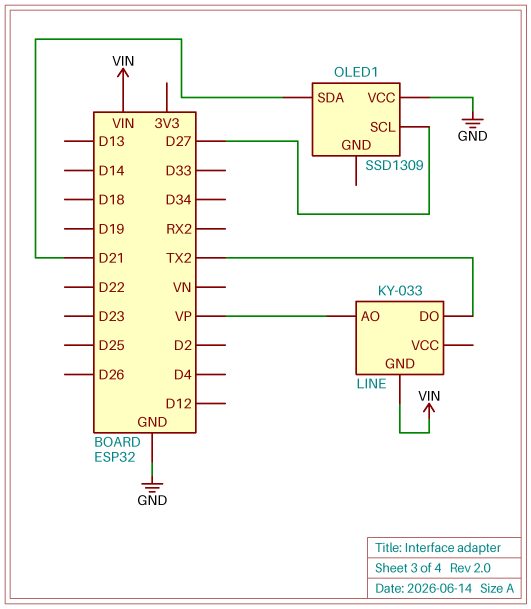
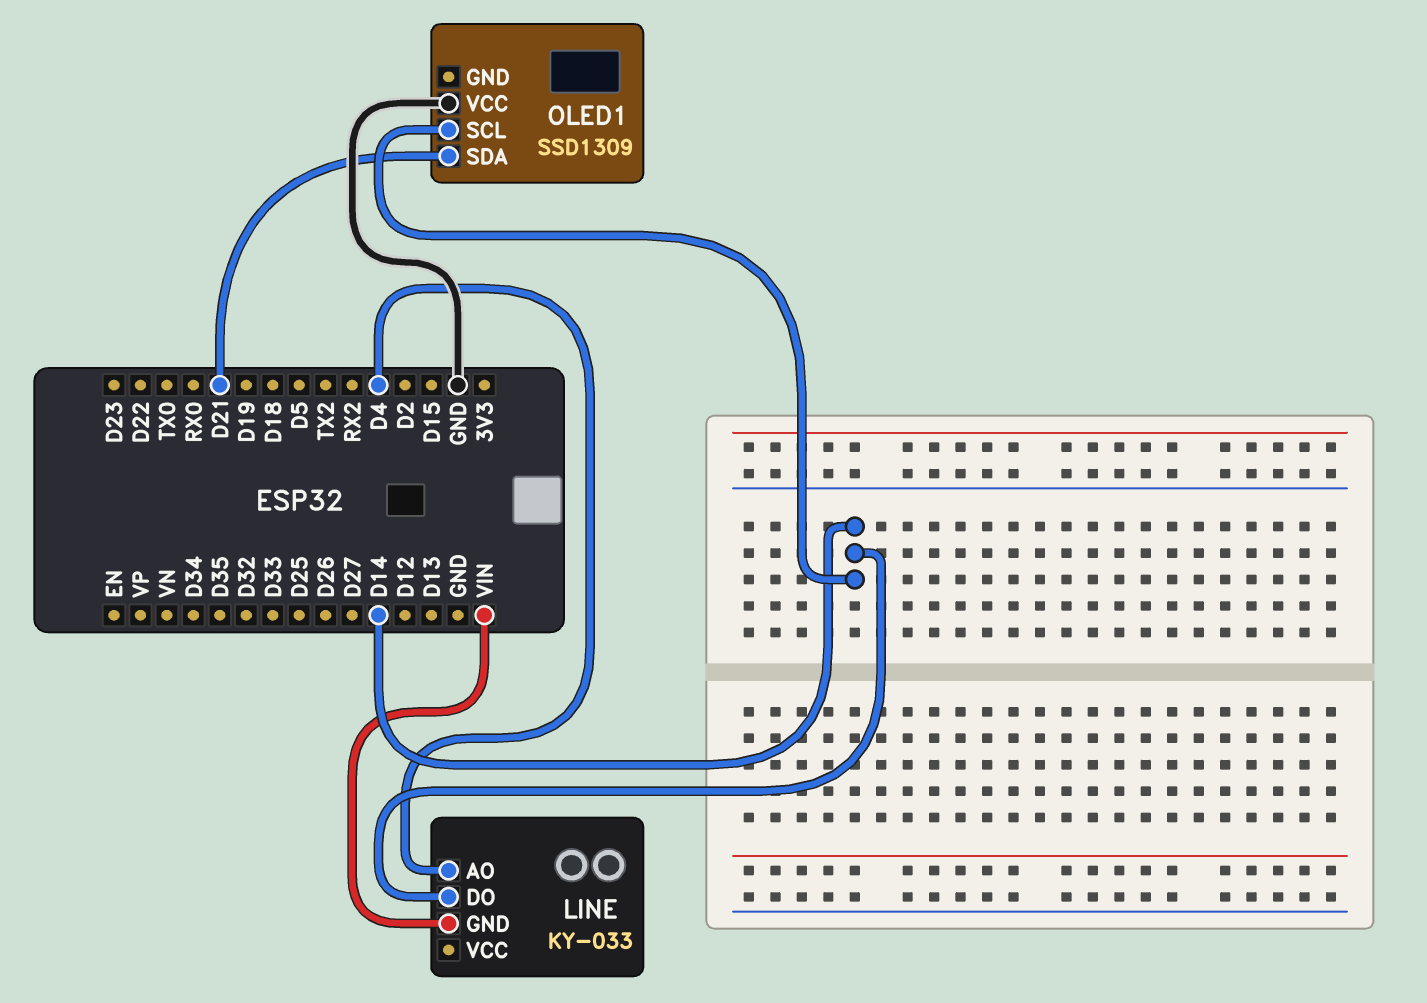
LINE pin AO: VP -> D4
LINE pin DO: TX2 -> D14
OLED1 pin SCL: D27 -> D14

